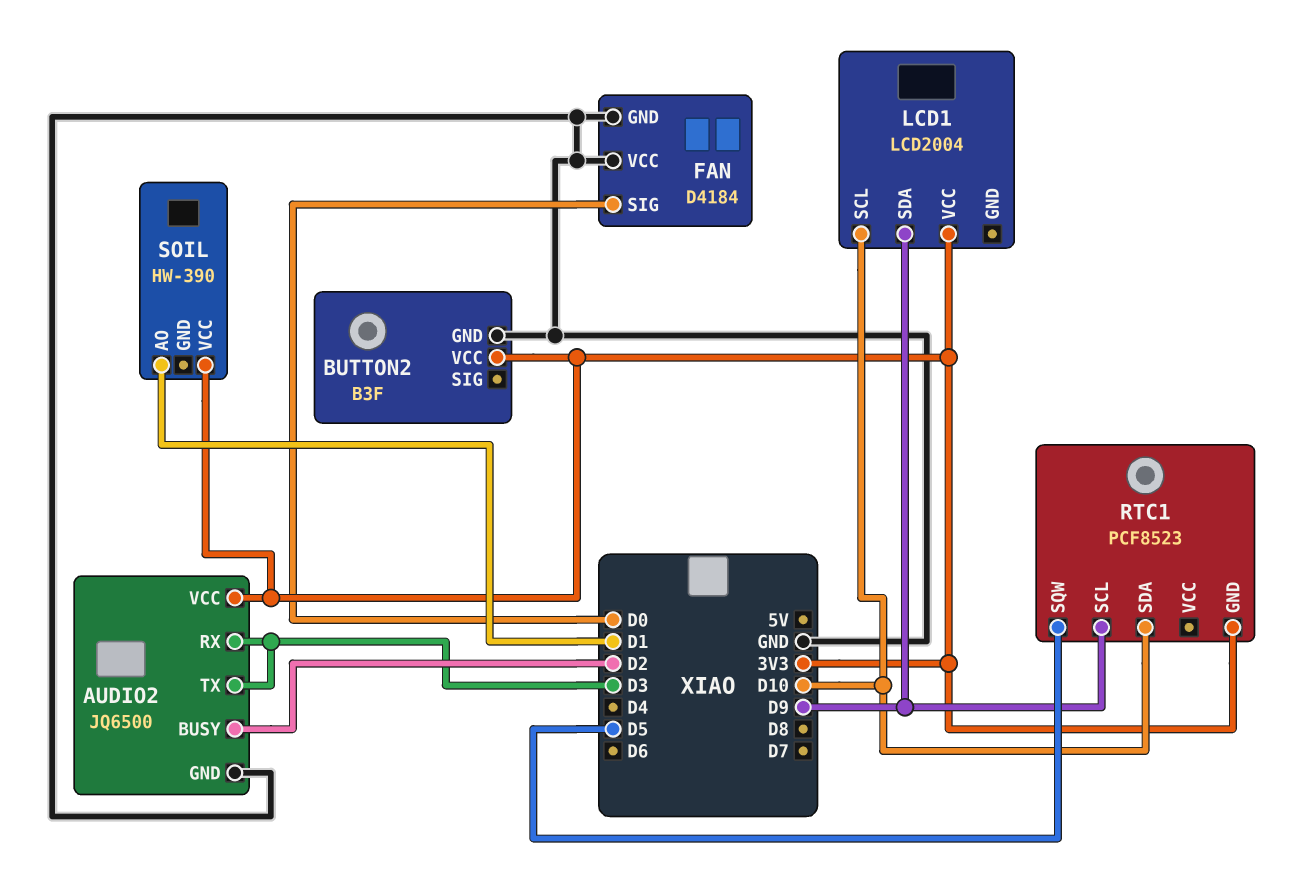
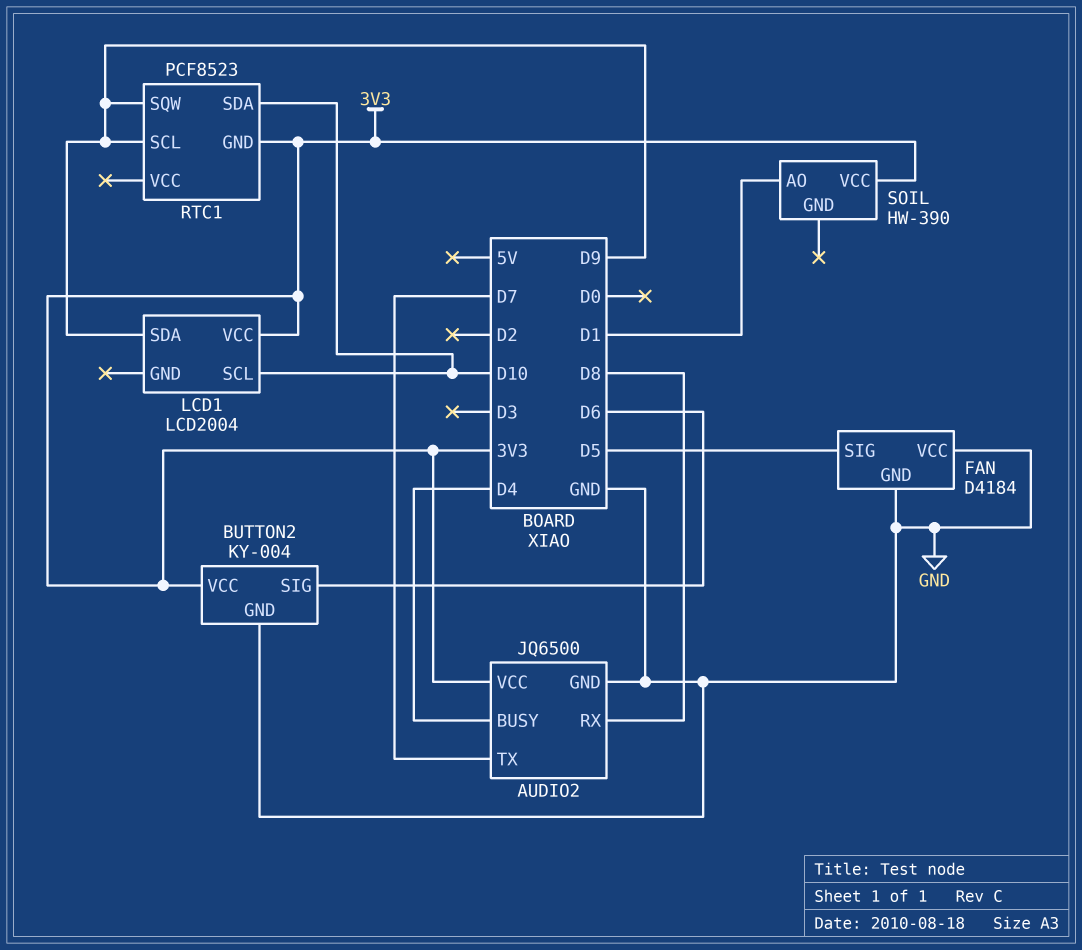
AUDIO2 pin BUSY: D2 -> D4
AUDIO2 pin RX: D3 -> D8
AUDIO2 pin TX: D3 -> D7
BUTTON2: B3F -> KY-004
BUTTON2 pin SIG: none -> D6
FAN pin SIG: D0 -> D5
RTC1 pin SQW: D5 -> D9

